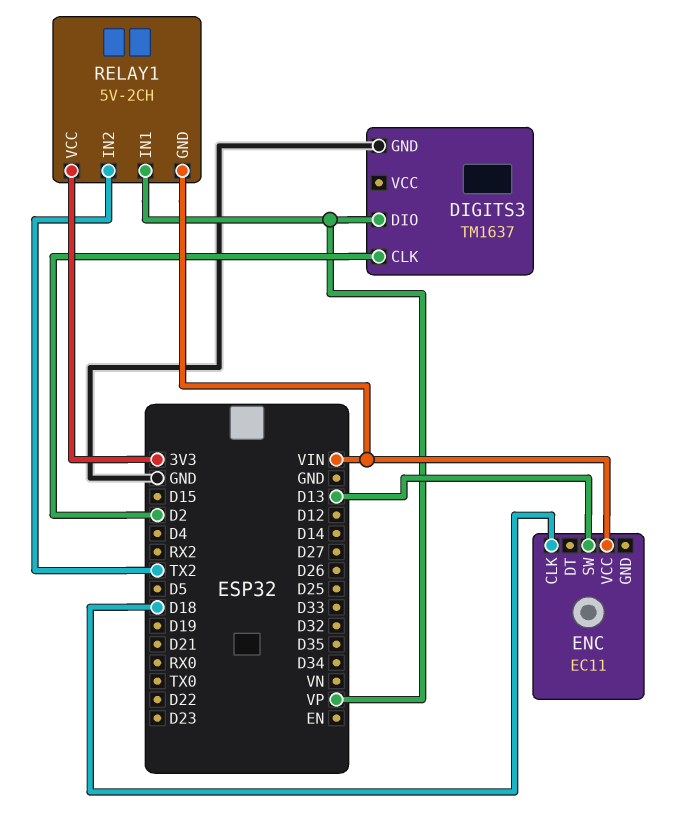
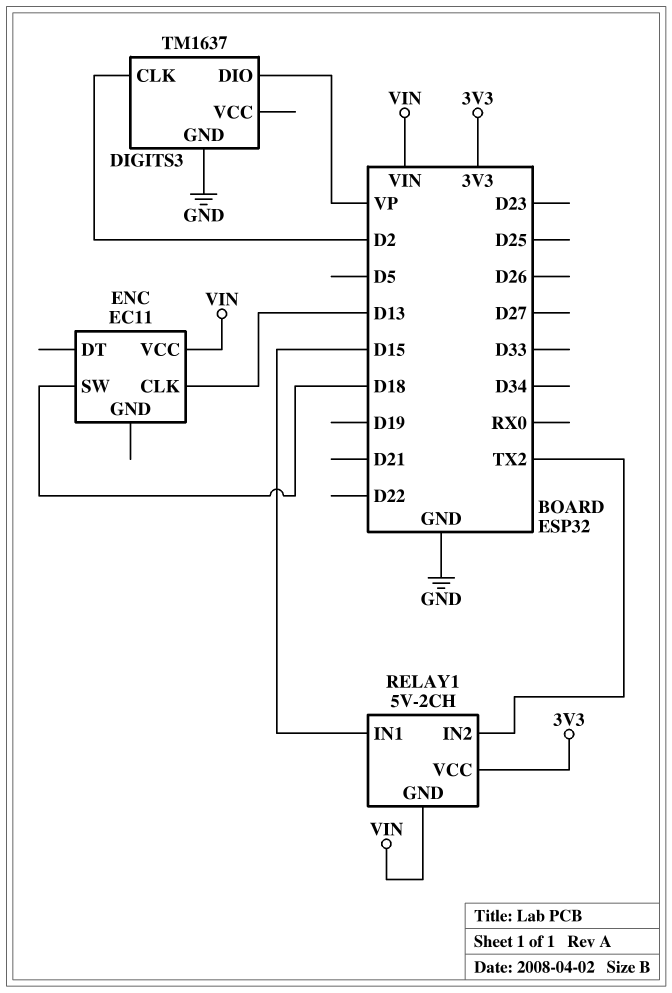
ENC pin CLK: D18 -> D13
ENC pin SW: D13 -> D18
RELAY1 pin IN1: VP -> D15

